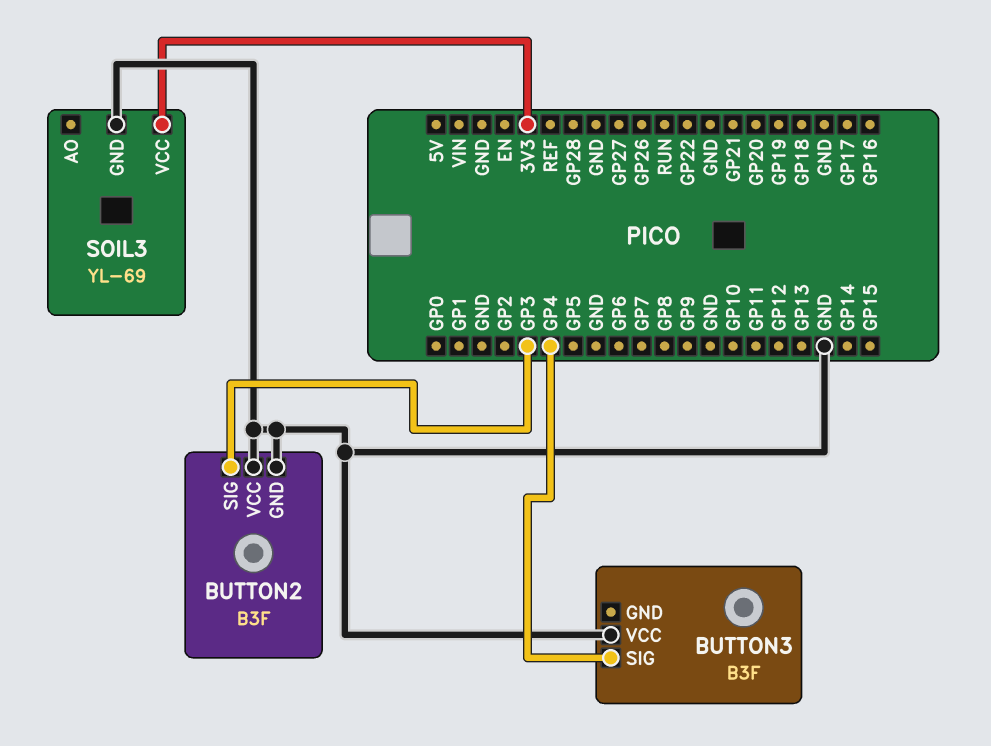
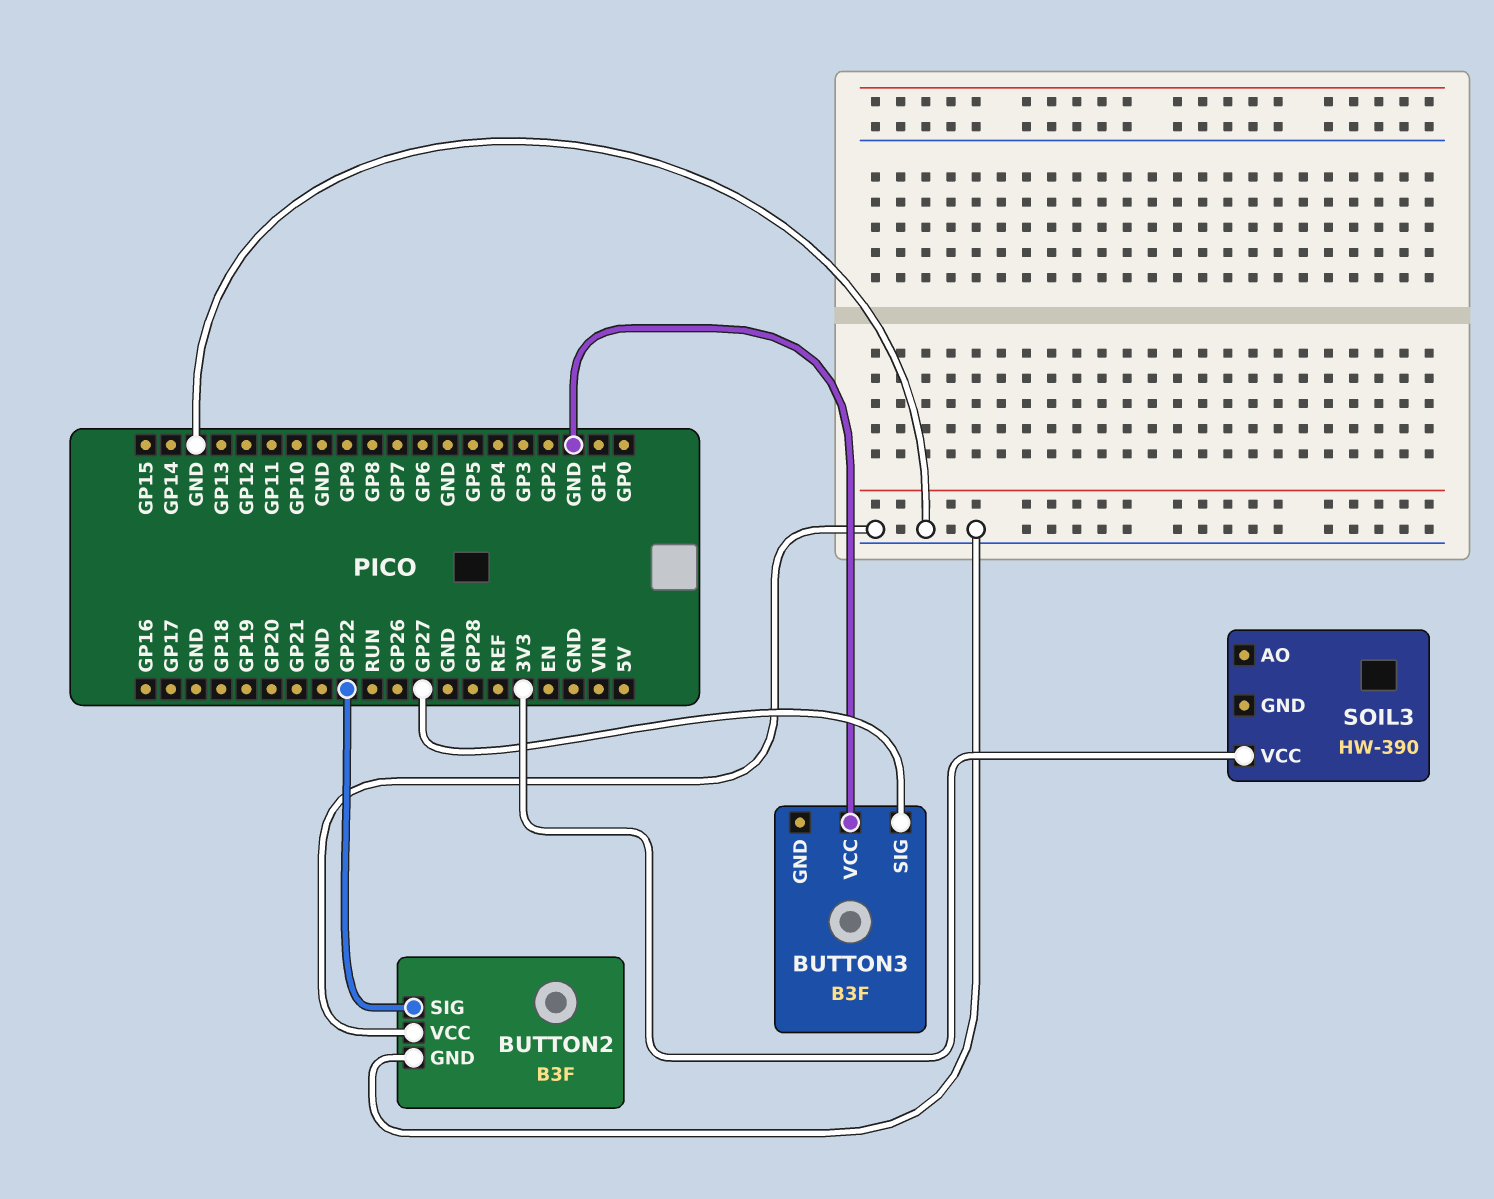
BUTTON2 pin SIG: GP3 -> GP22
BUTTON3 pin SIG: GP4 -> GP27
SOIL3: YL-69 -> HW-390
SOIL3 pin GND: GND -> none

